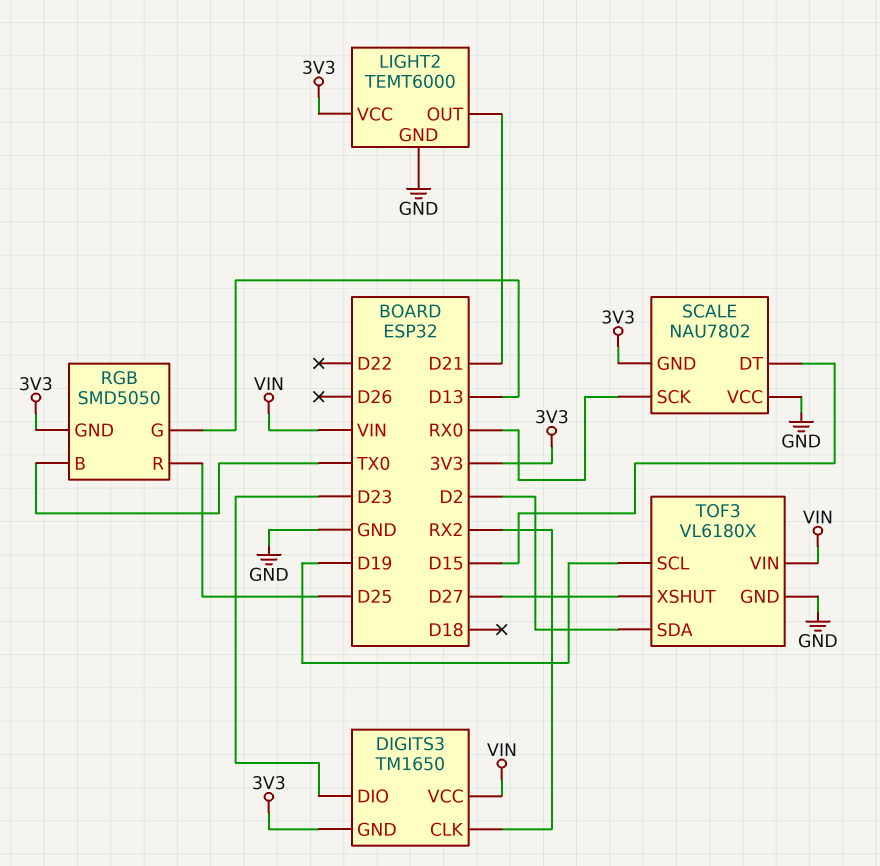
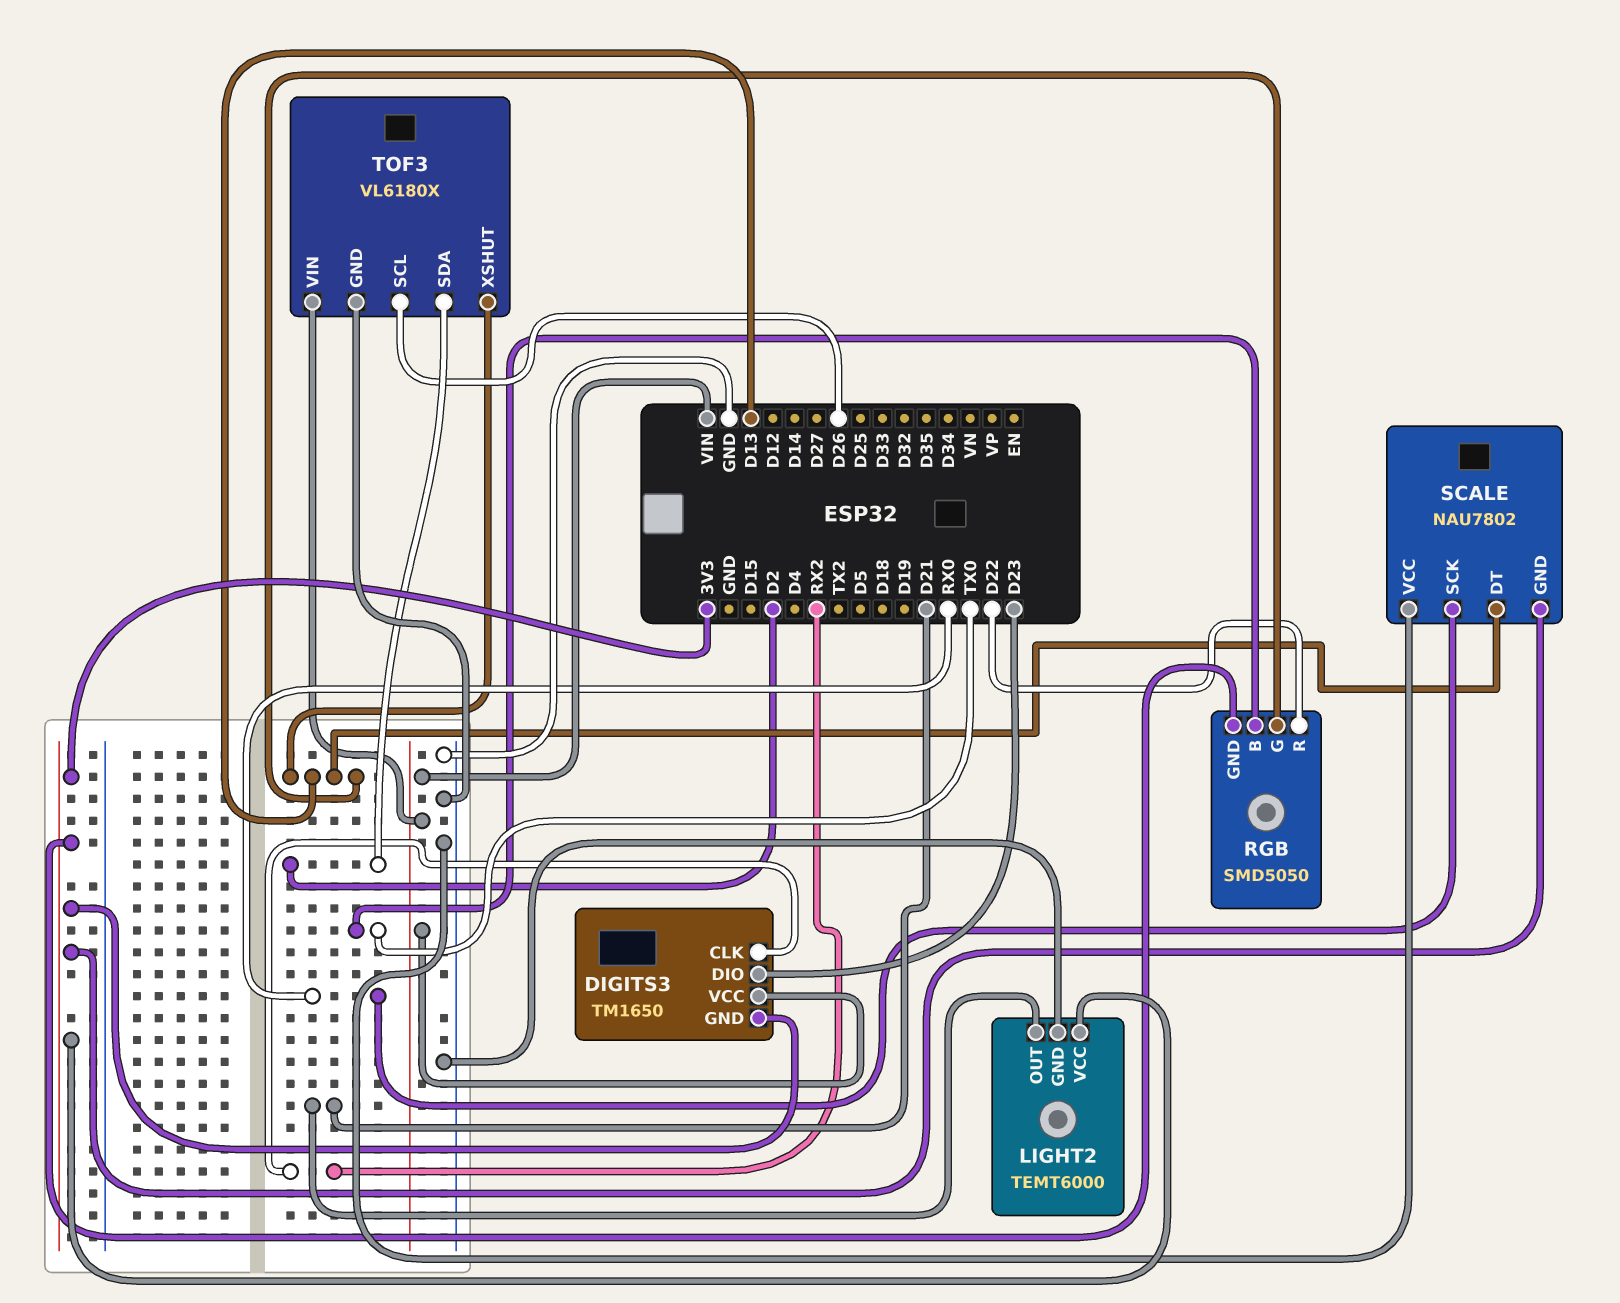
RGB pin R: D25 -> D22
SCALE pin DT: D15 -> D13
TOF3 pin SCL: D19 -> D26
TOF3 pin XSHUT: D27 -> D13

